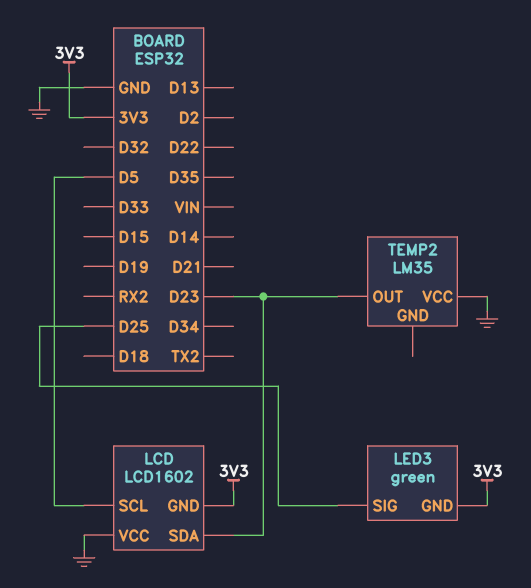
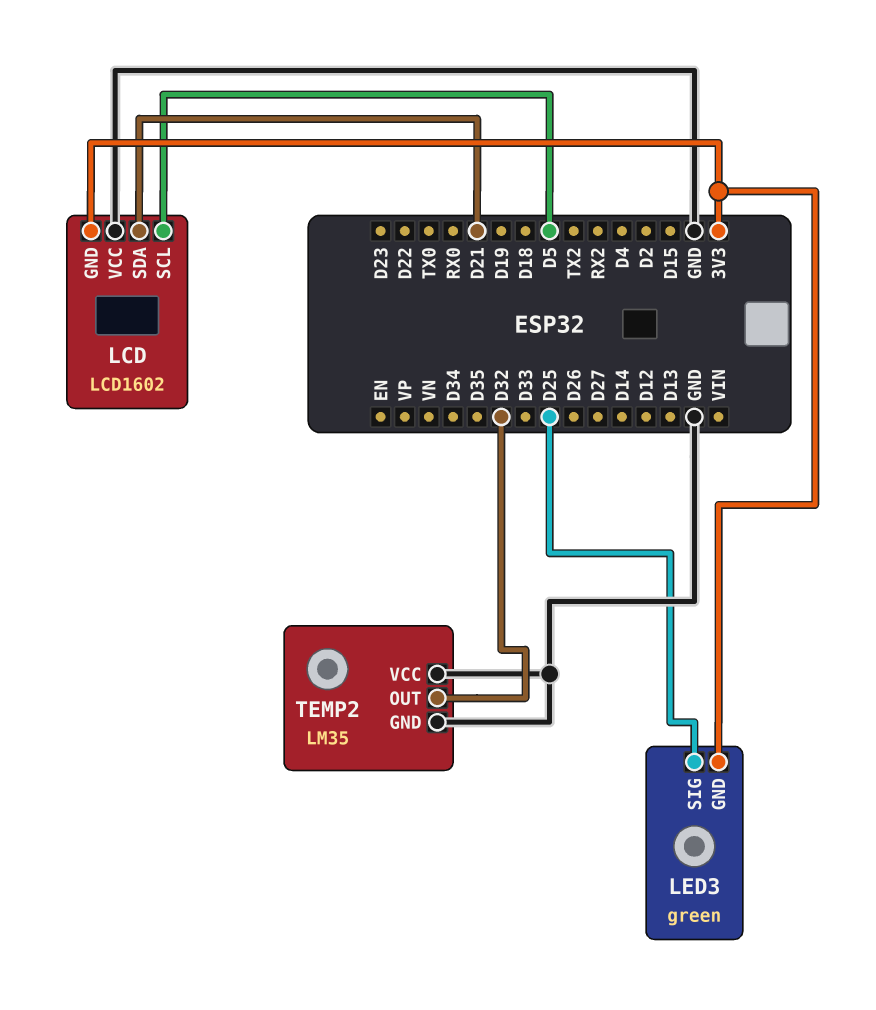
LCD pin SDA: D23 -> D21
TEMP2 pin GND: none -> GND
TEMP2 pin OUT: D23 -> D32

